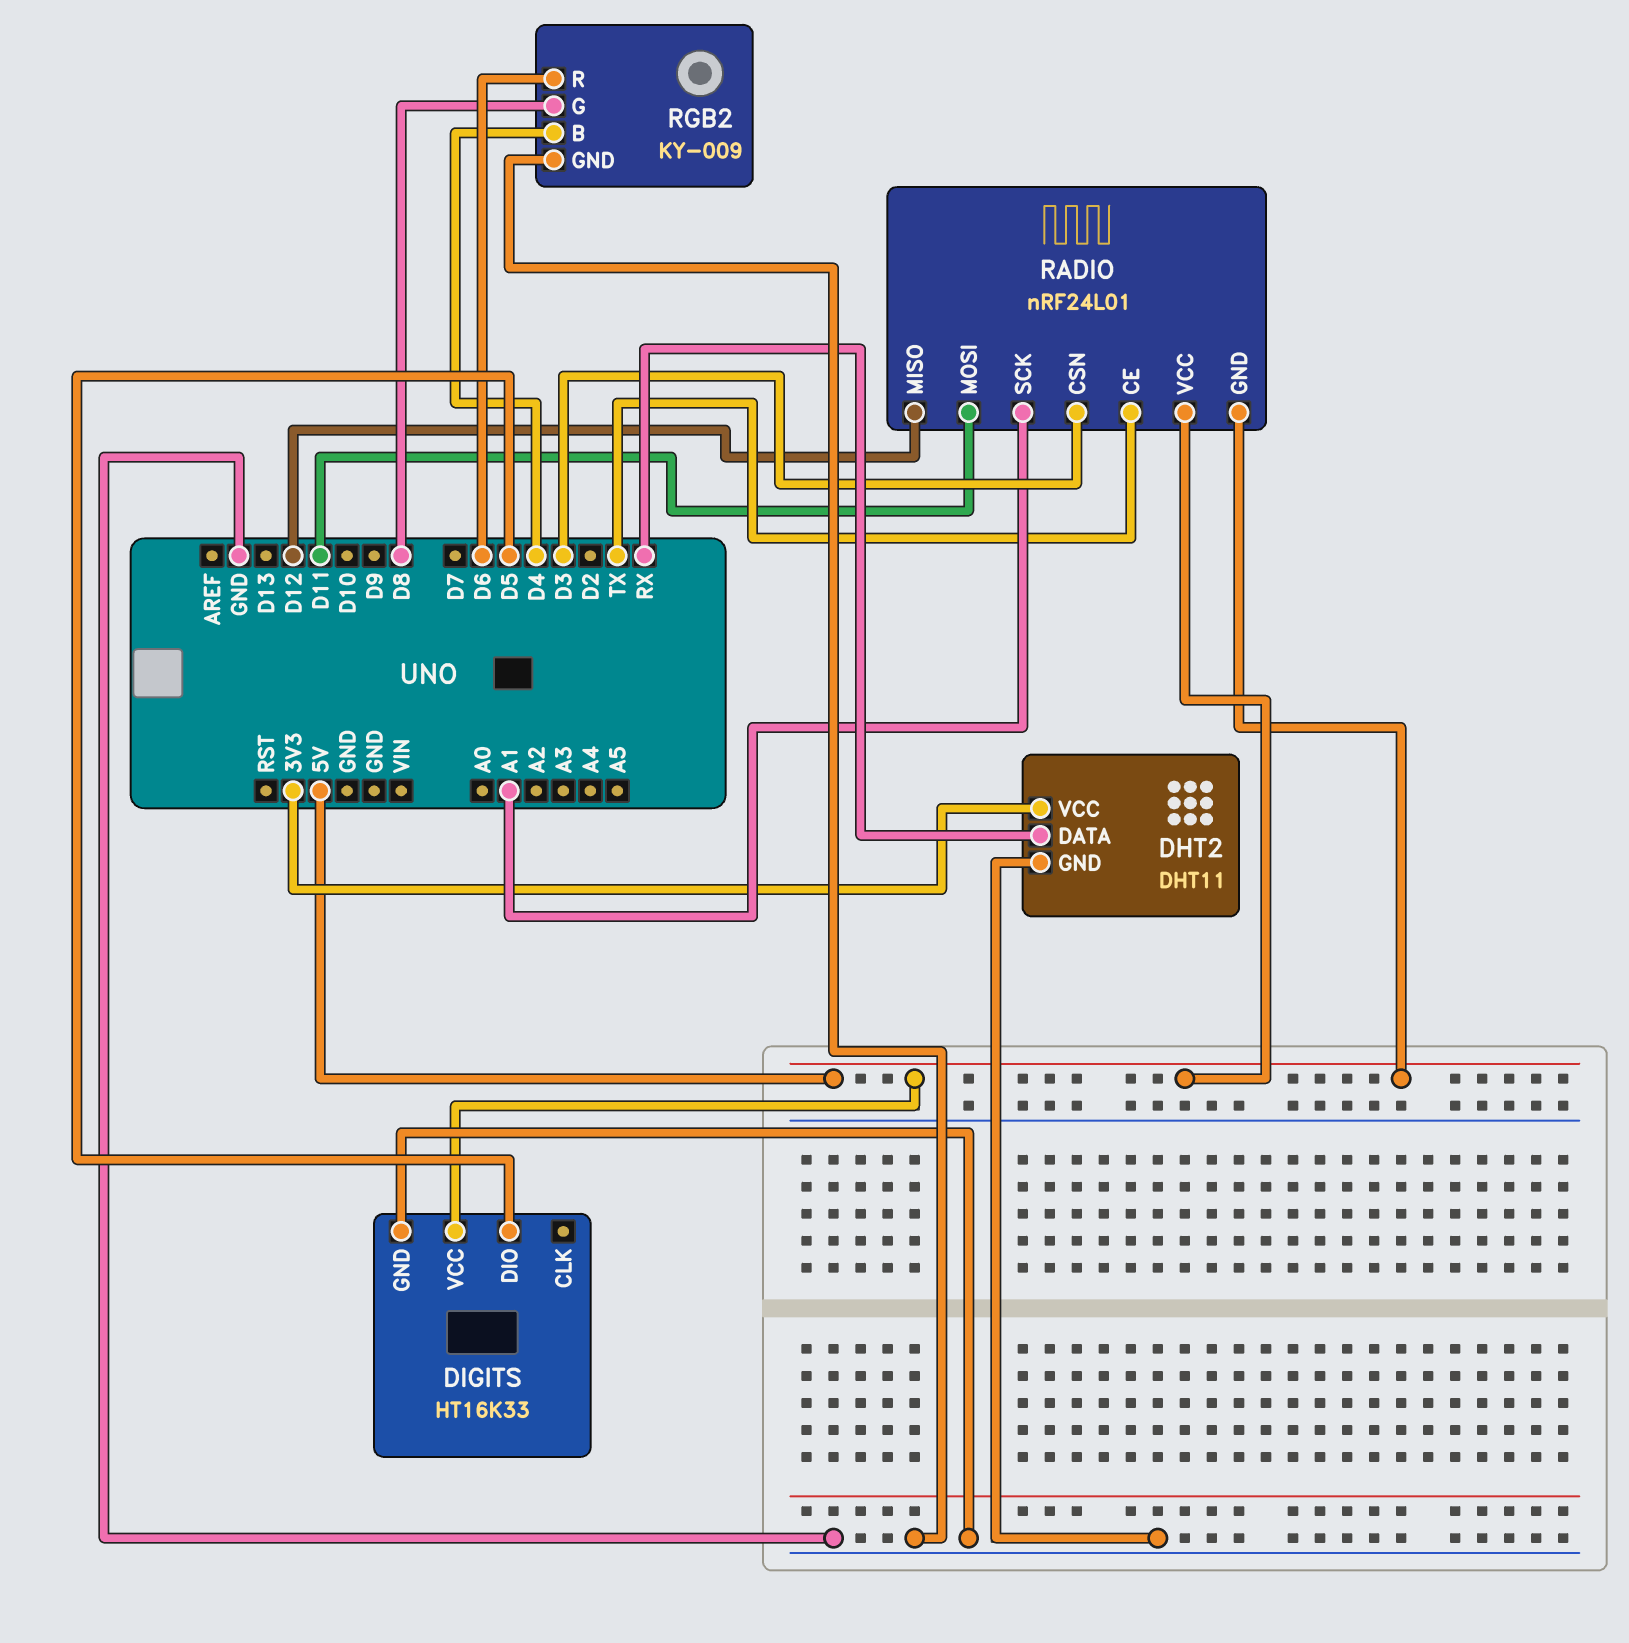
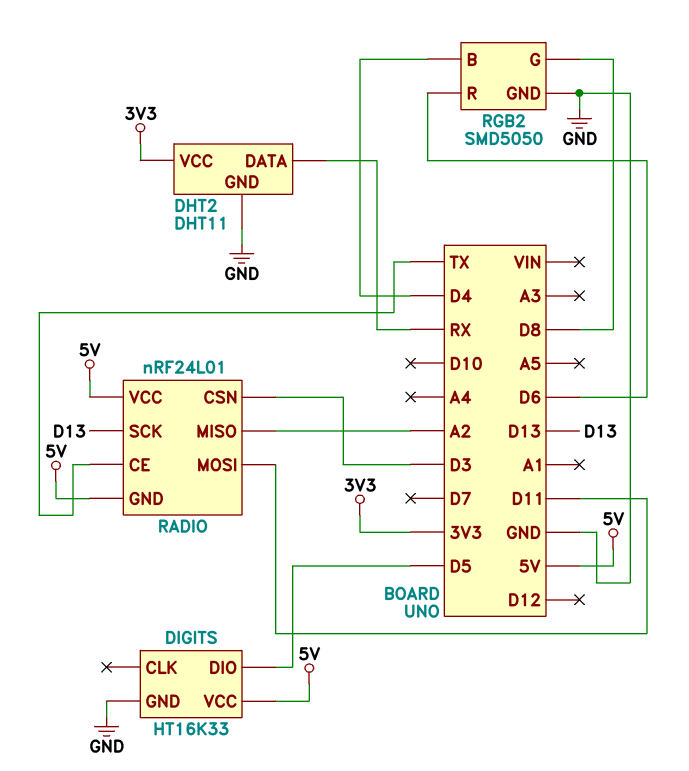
RADIO pin MISO: D12 -> A2
RADIO pin SCK: A1 -> D13
RGB2: KY-009 -> SMD5050

